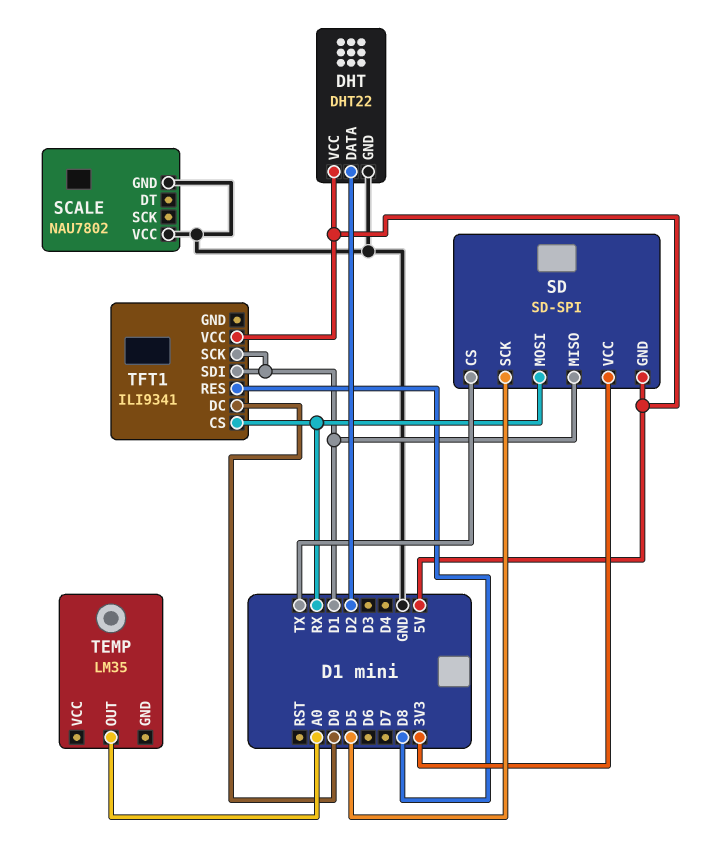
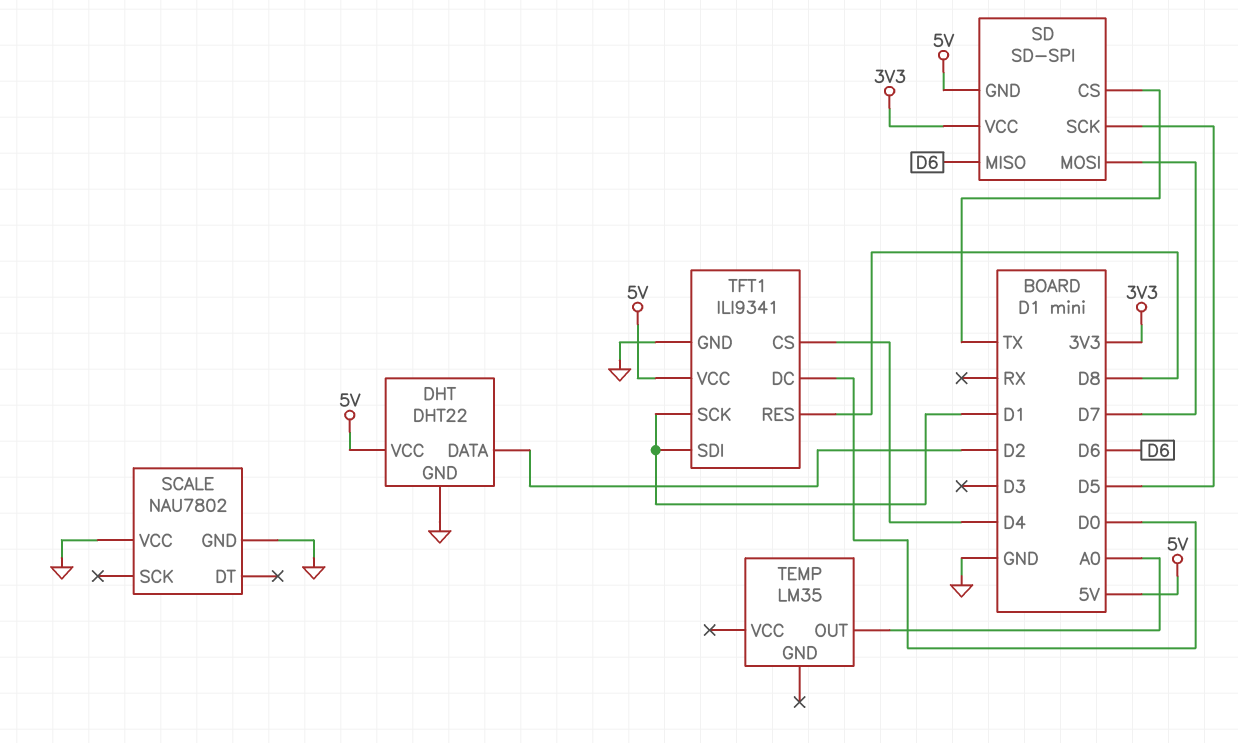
SD pin MISO: D1 -> D6
SD pin MOSI: RX -> D7
TFT1 pin CS: RX -> D4
TFT1 pin GND: none -> GND

